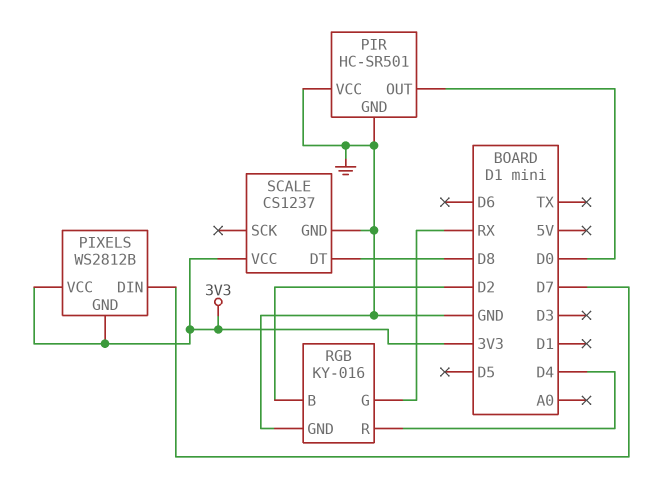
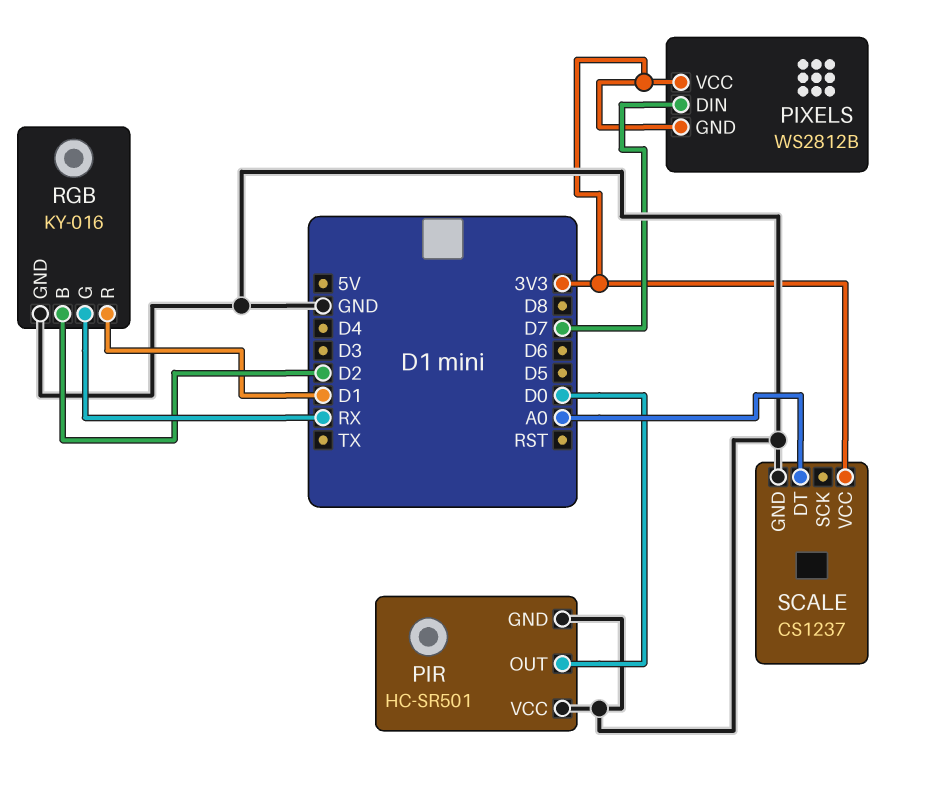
RGB pin R: D4 -> D1
SCALE pin DT: D8 -> A0

